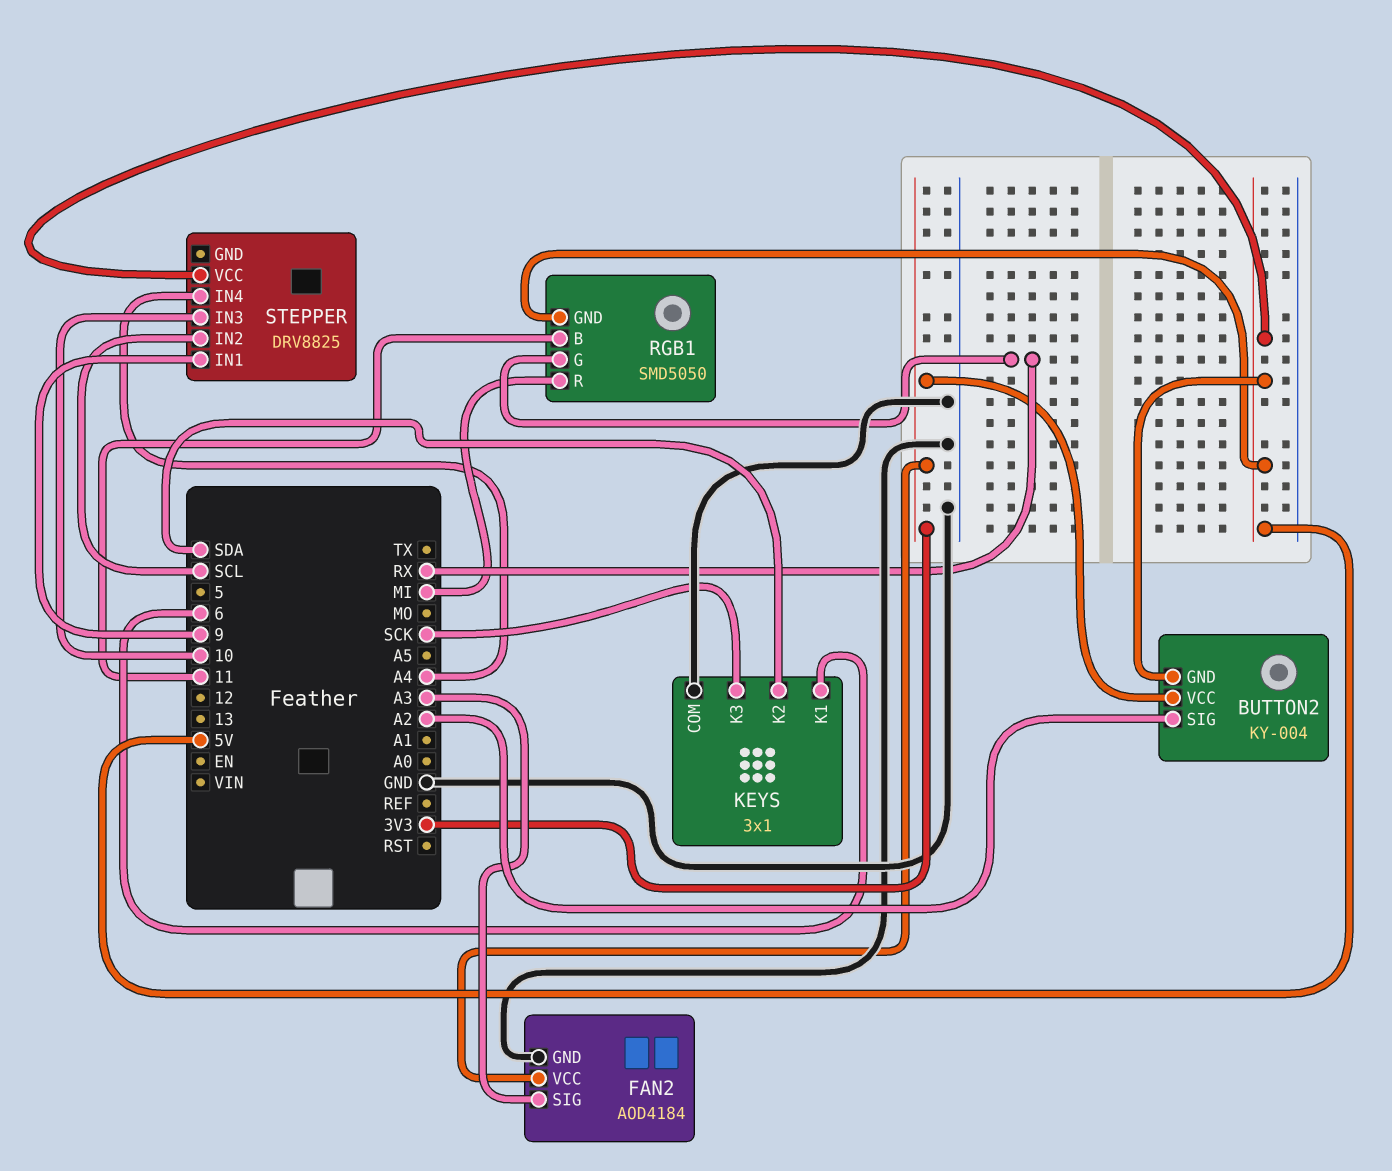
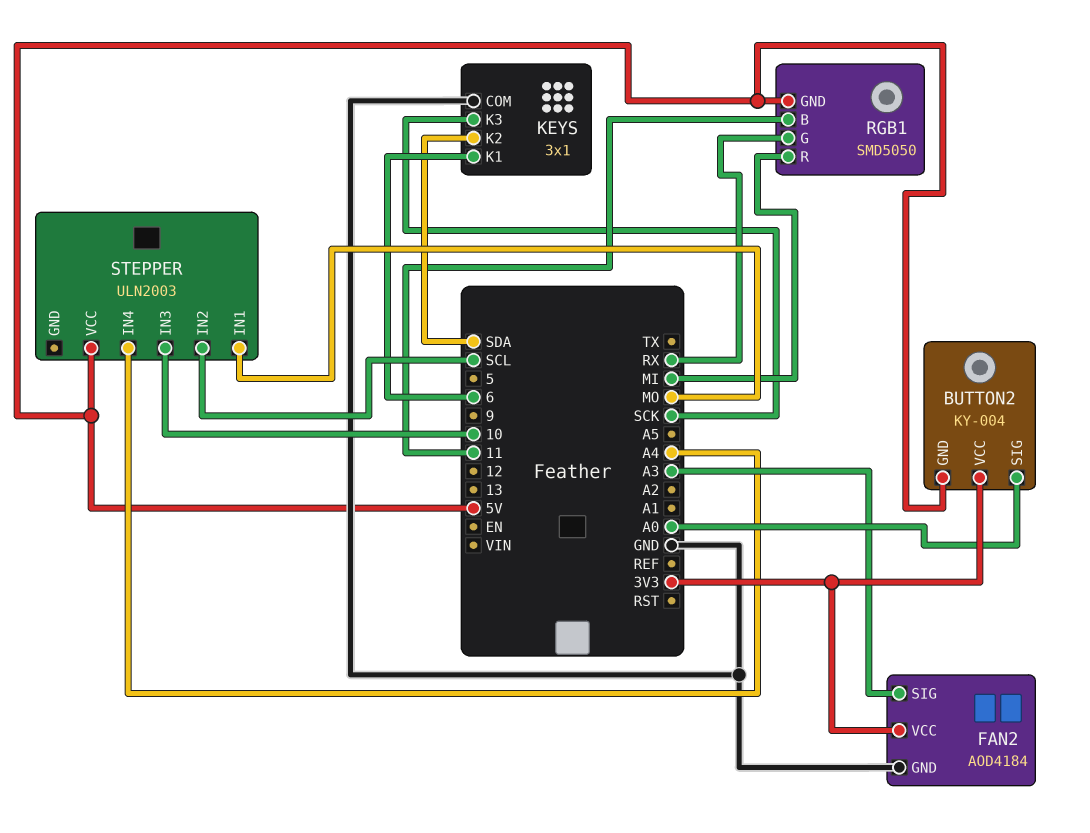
BUTTON2 pin SIG: A2 -> A0
STEPPER: DRV8825 -> ULN2003
STEPPER pin IN1: 9 -> MO

